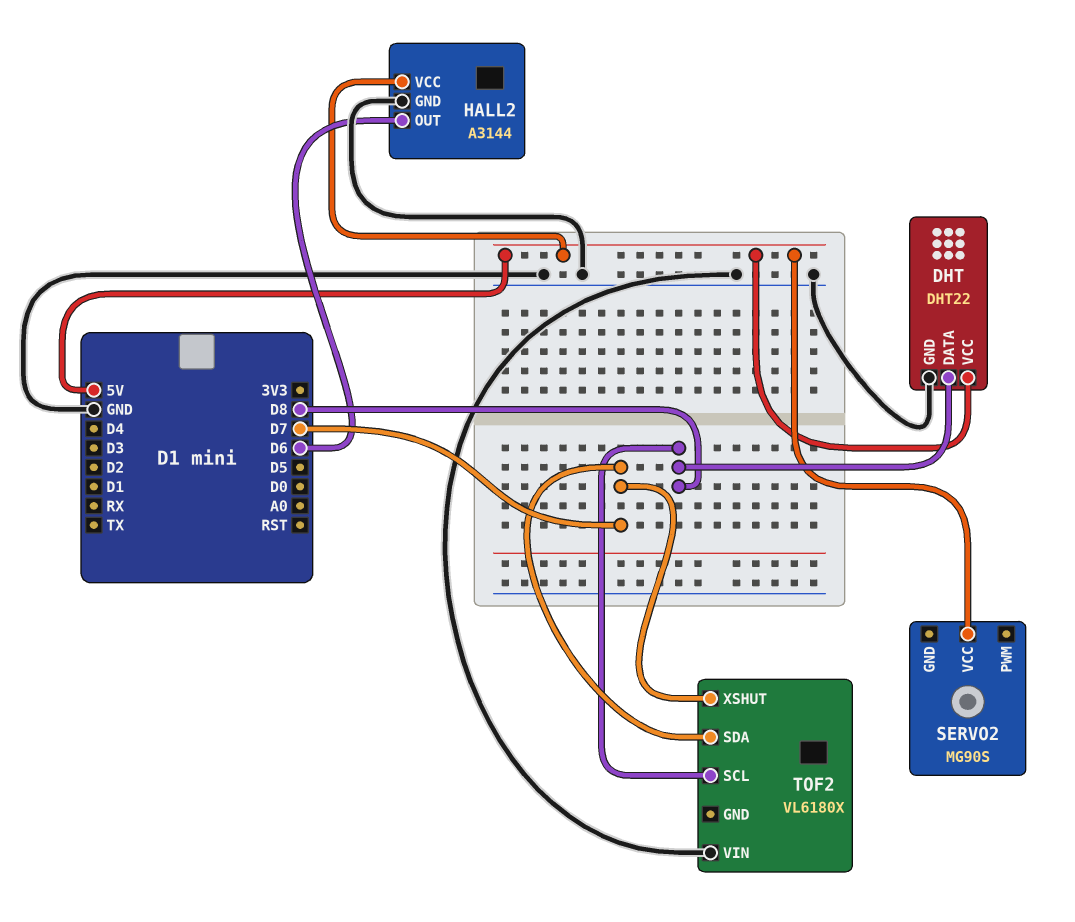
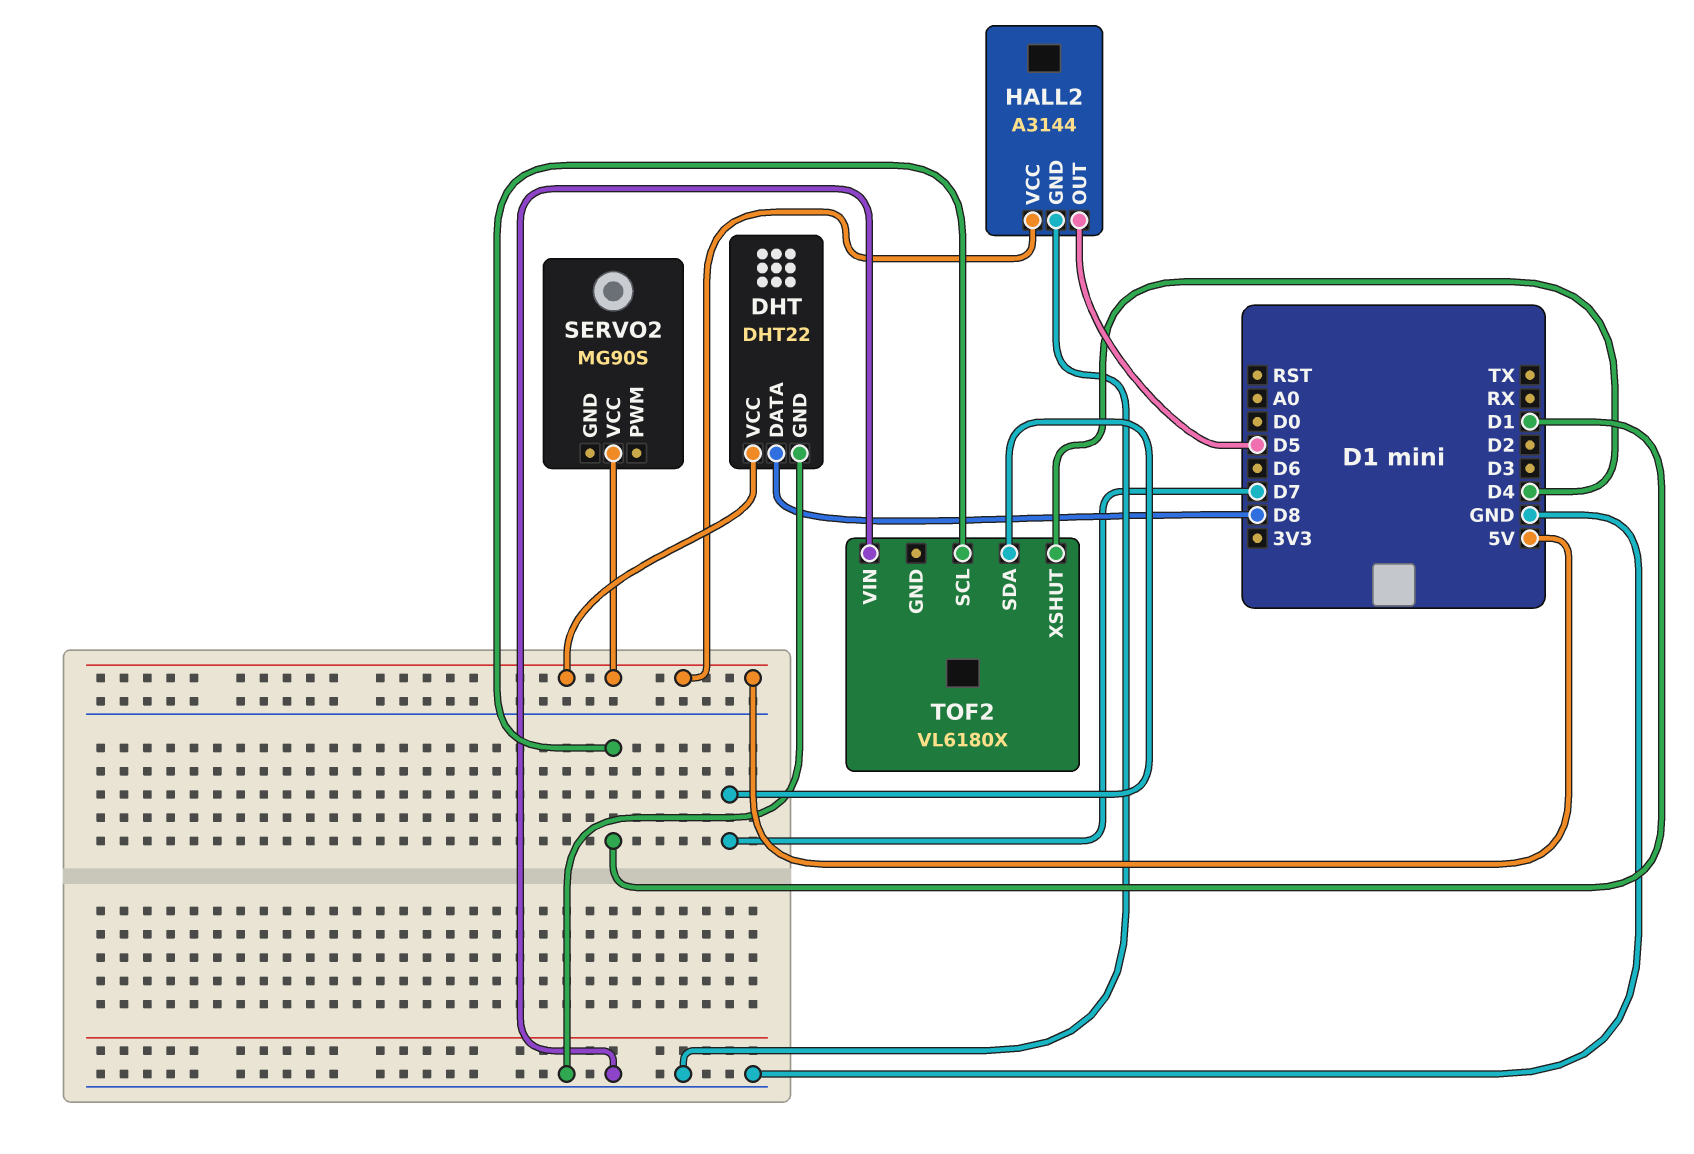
HALL2 pin OUT: D6 -> D5
TOF2 pin SCL: D8 -> D1
TOF2 pin XSHUT: D7 -> D4

